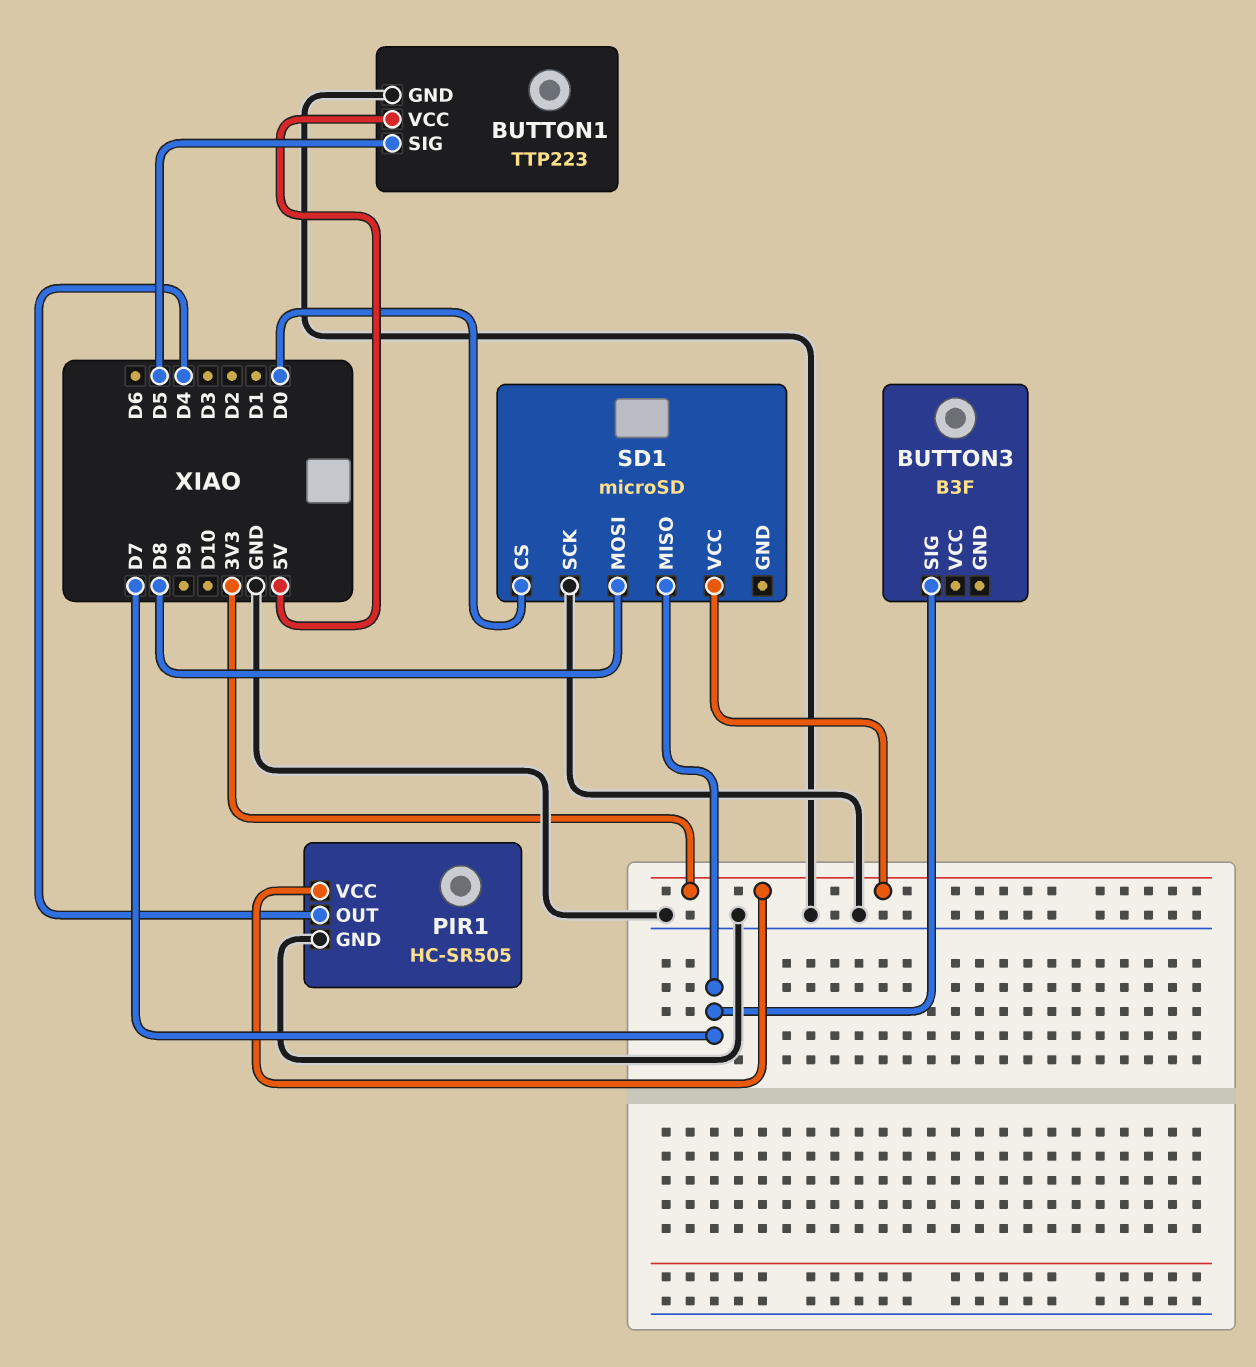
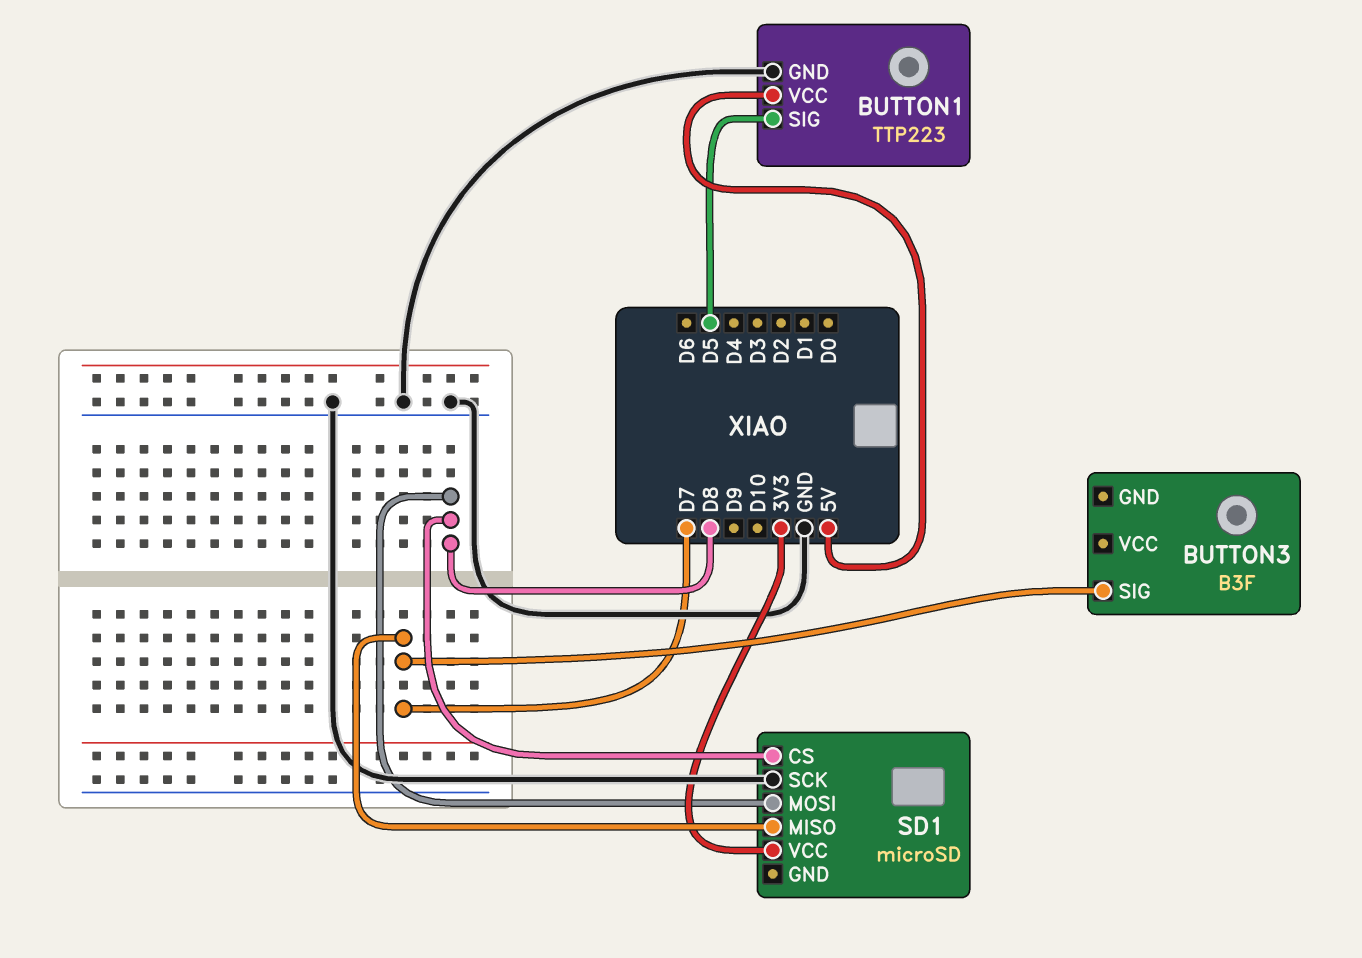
PIR1: HC-SR505 -> none
PIR1 pin GND: GND -> none
PIR1 pin OUT: D4 -> none
PIR1 pin VCC: 3V3 -> none
SD1 pin CS: D0 -> D8

